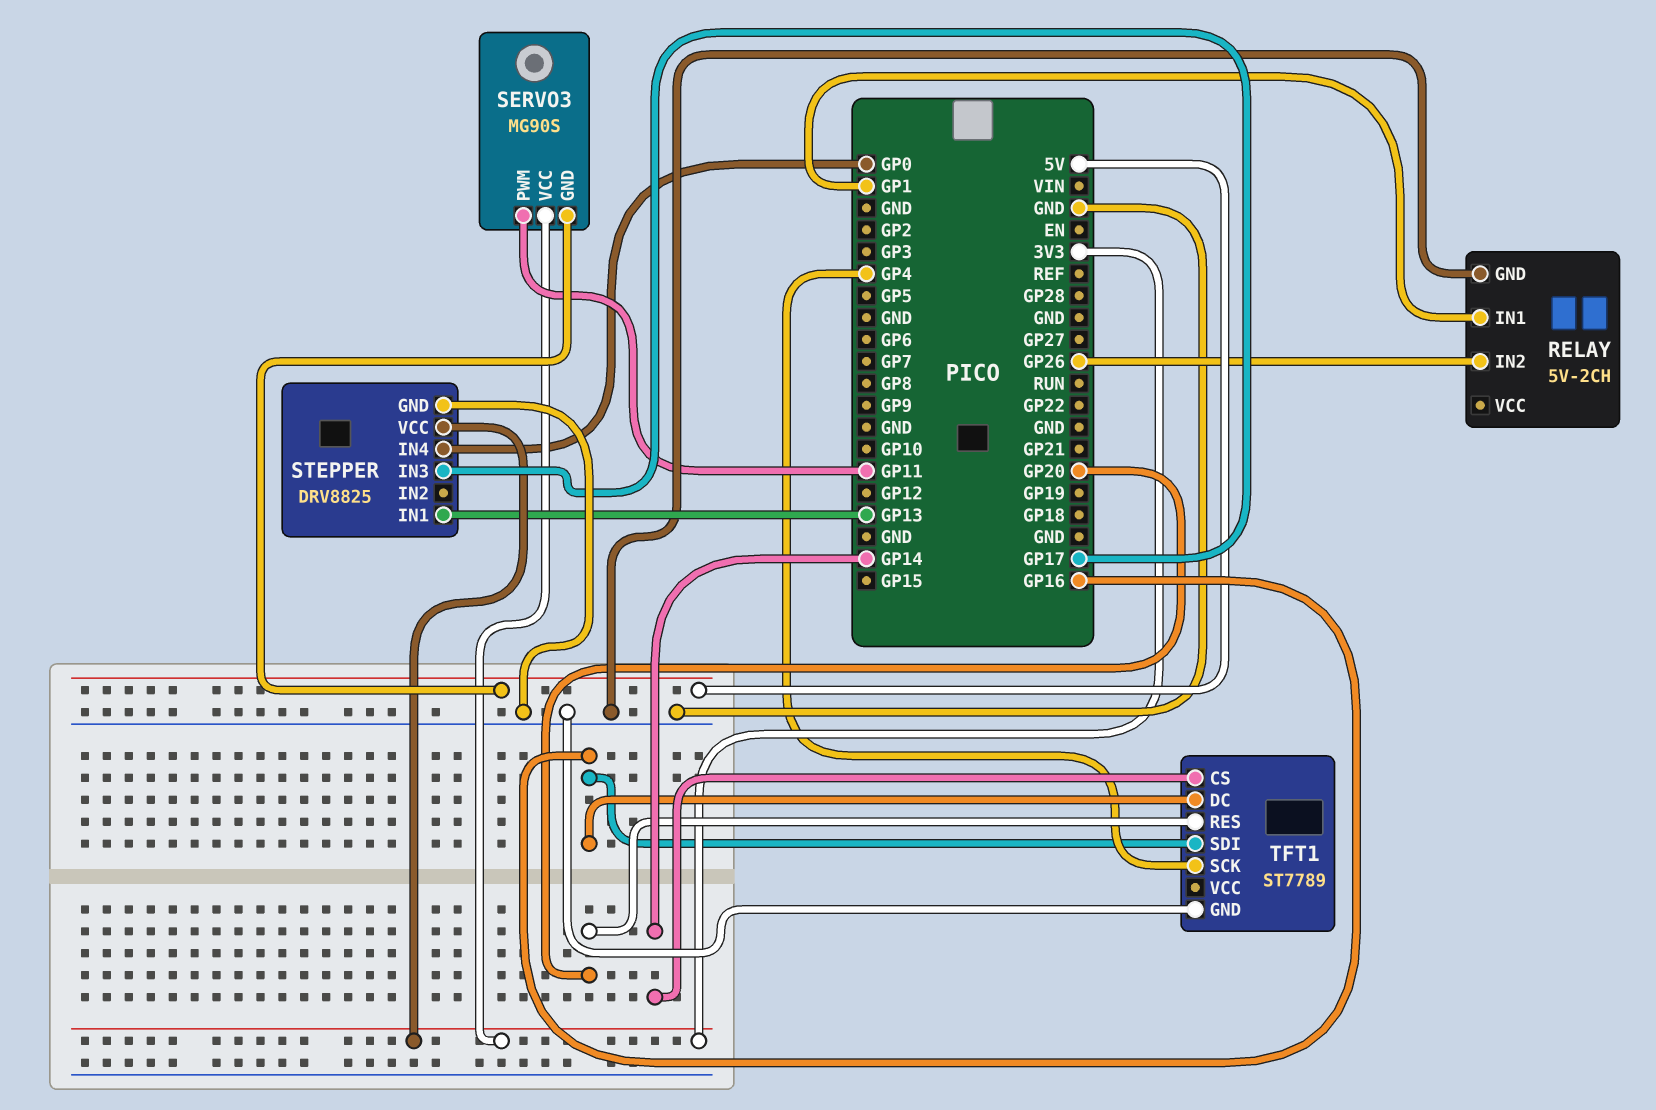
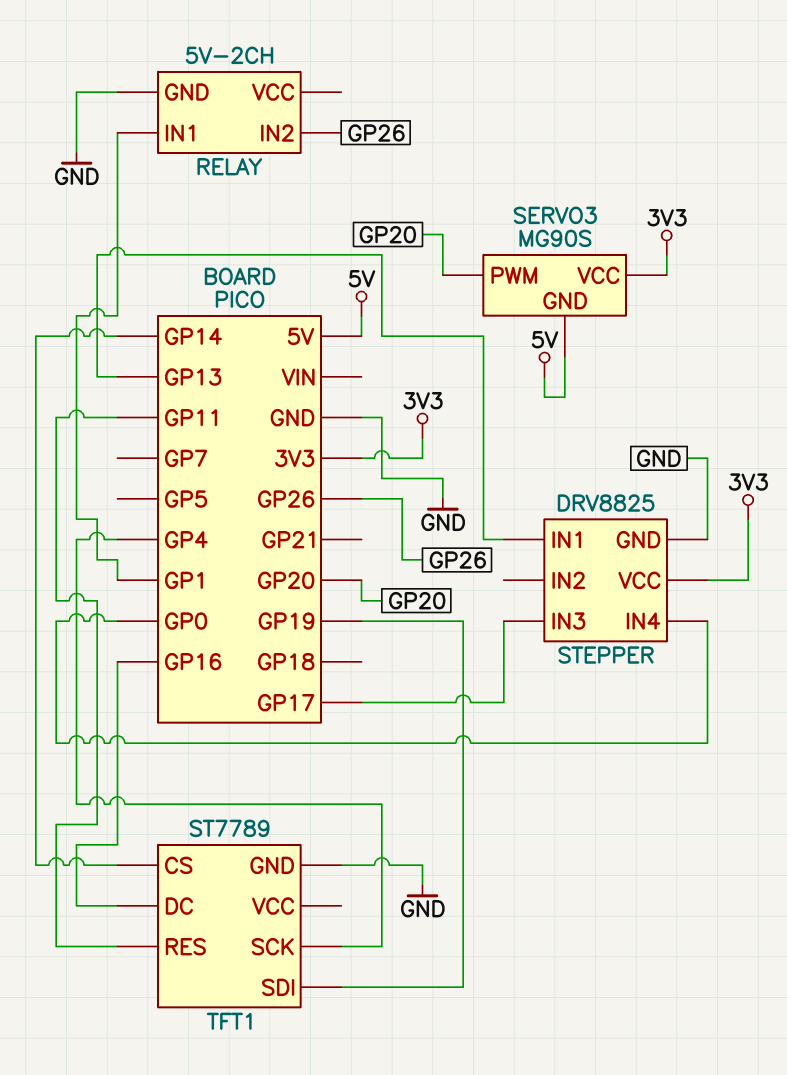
SERVO3 pin PWM: GP11 -> GP20
TFT1 pin RES: GP20 -> GP11
TFT1 pin SDI: GP16 -> GP19

